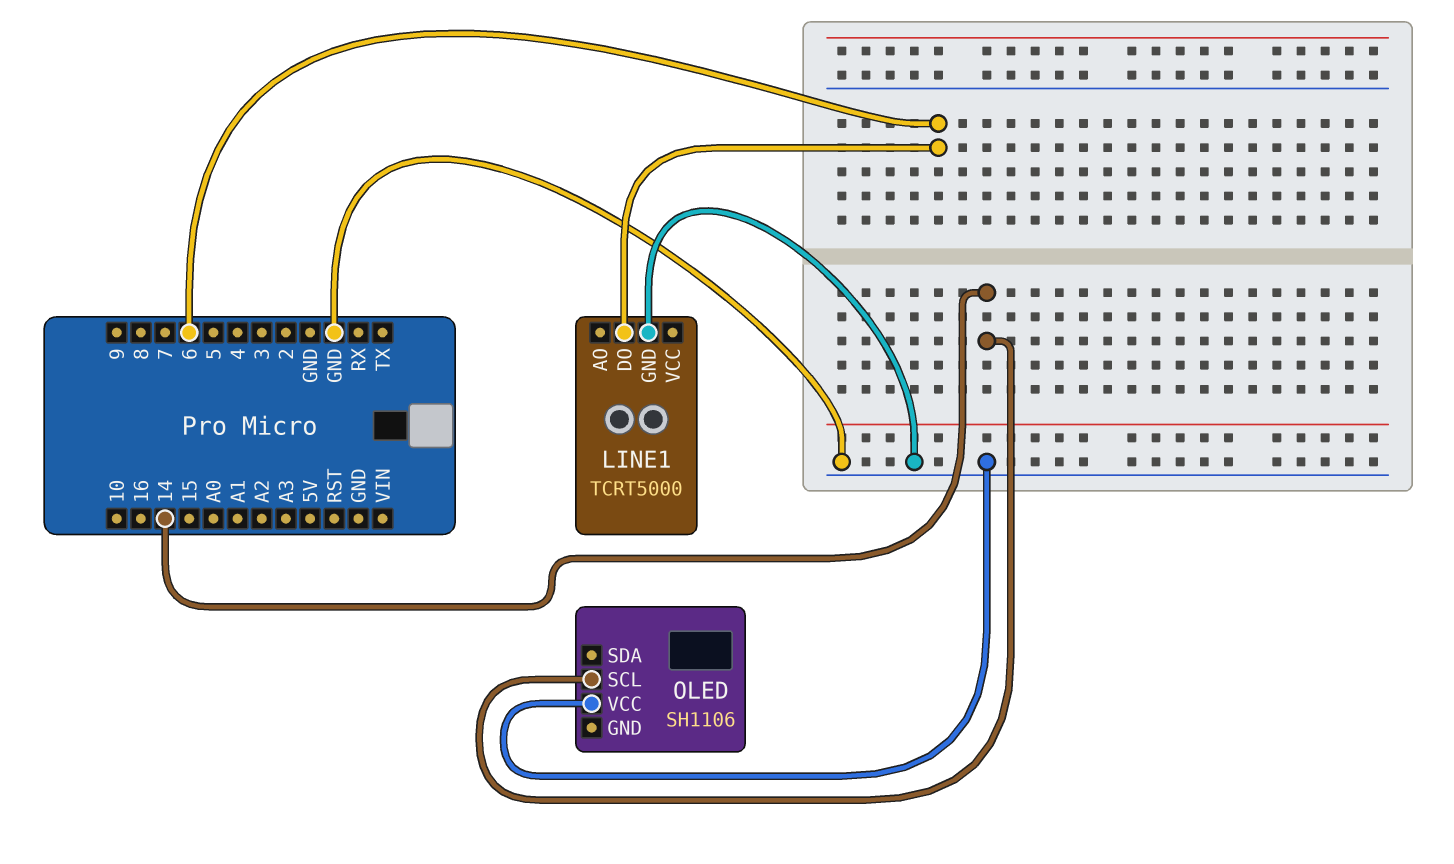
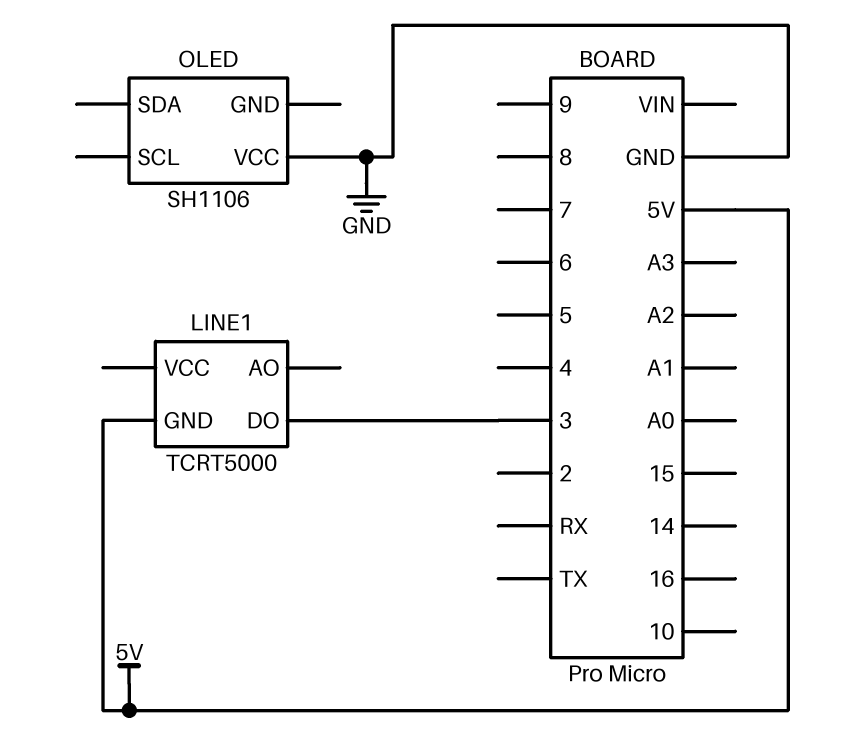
LINE1 pin DO: 6 -> 3
LINE1 pin GND: GND -> 5V
OLED pin SCL: 14 -> none

